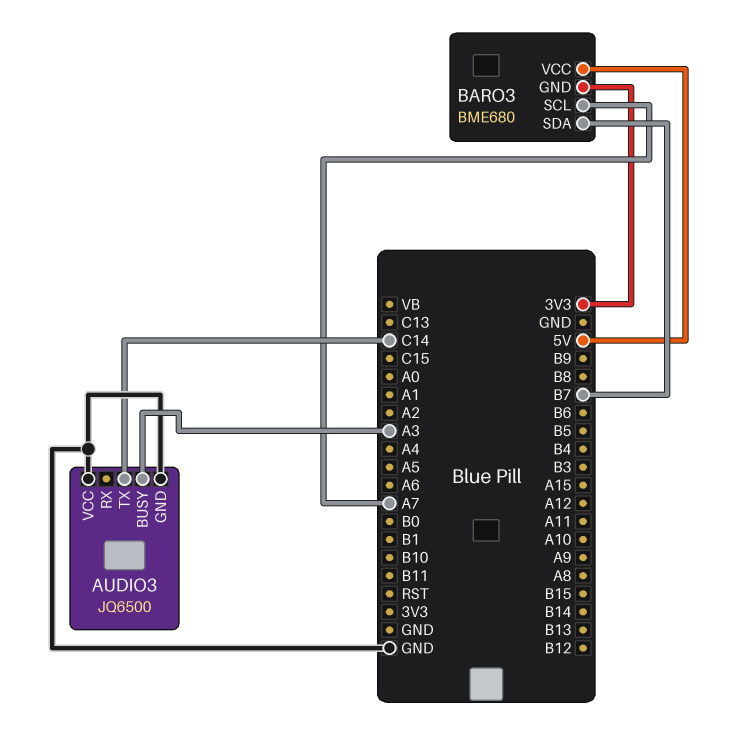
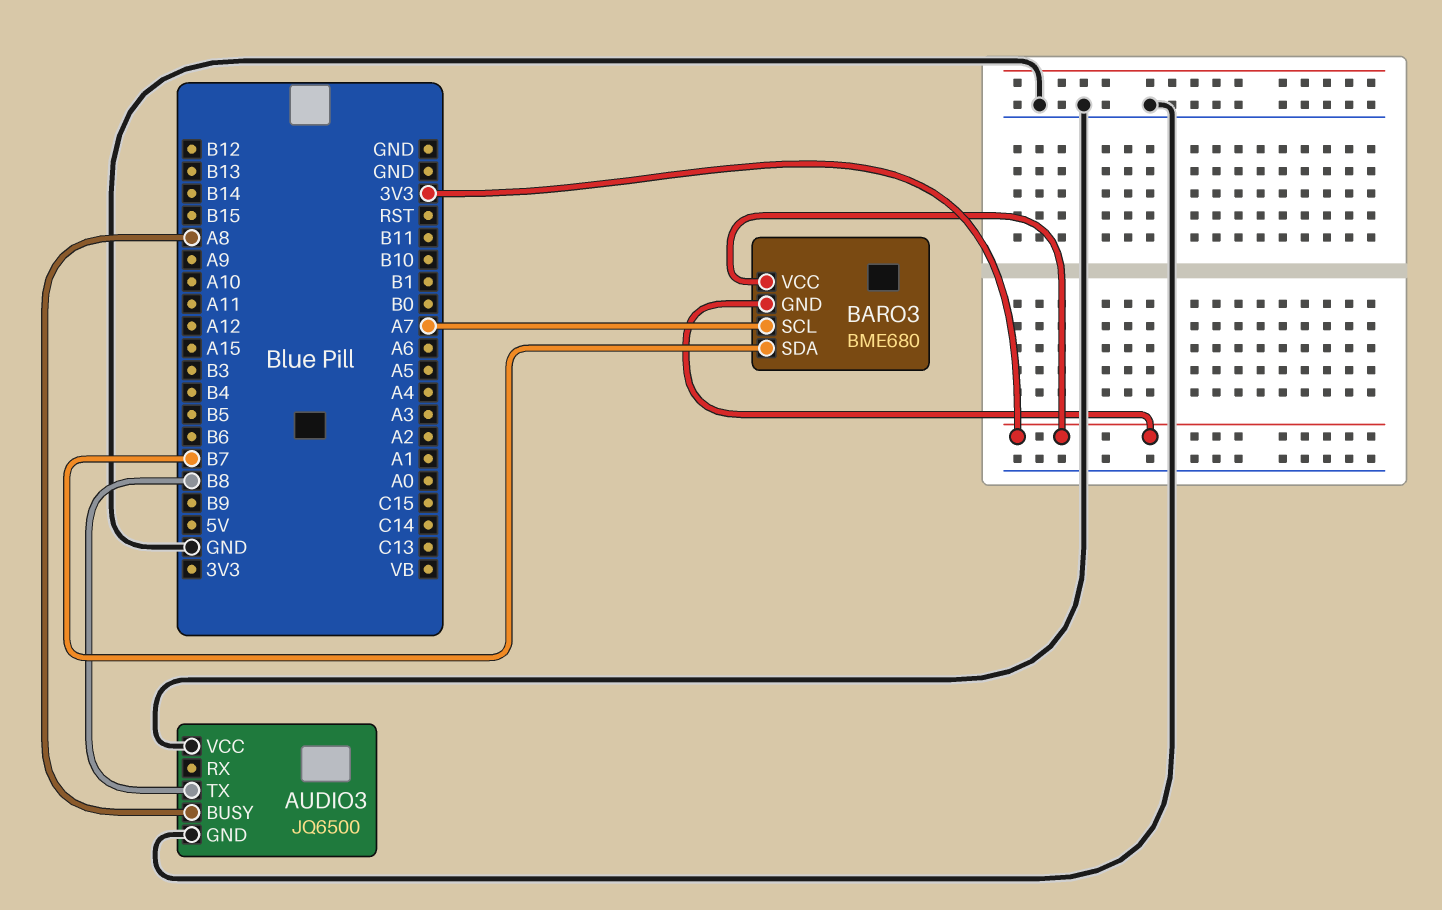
AUDIO3 pin BUSY: A3 -> A8
AUDIO3 pin TX: C14 -> B8
BARO3 pin VCC: 5V -> 3V3

